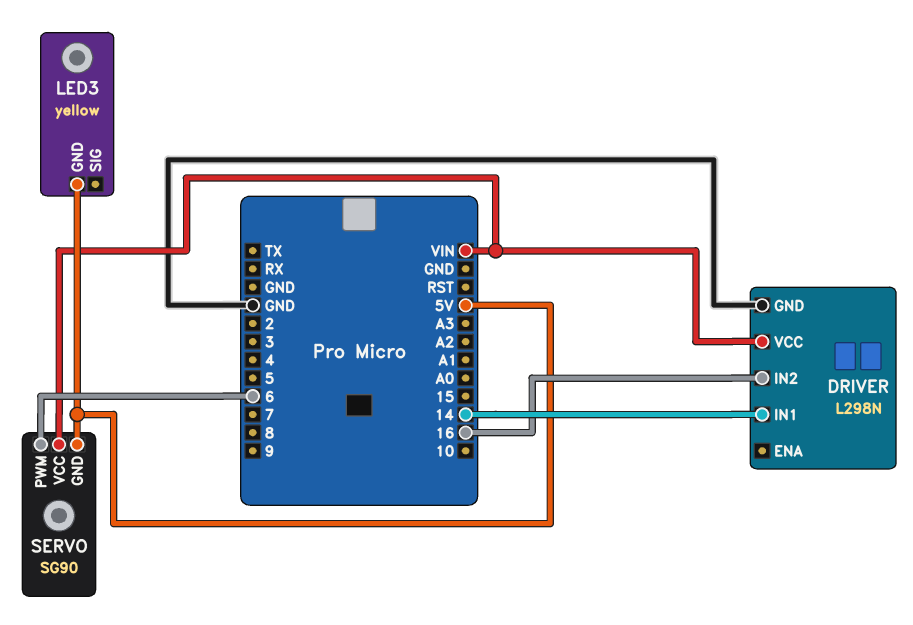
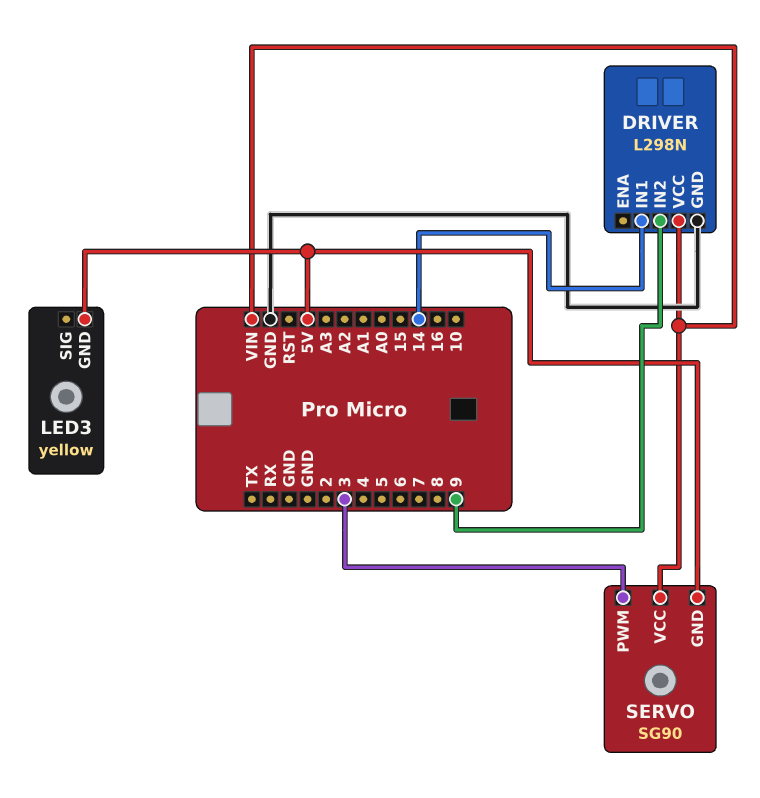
DRIVER pin IN2: 16 -> 9
SERVO pin PWM: 6 -> 3

